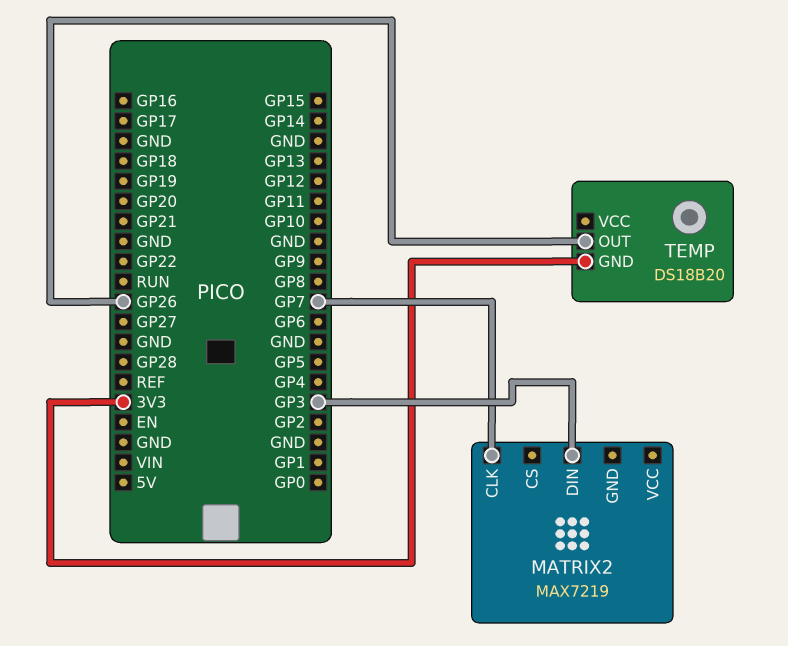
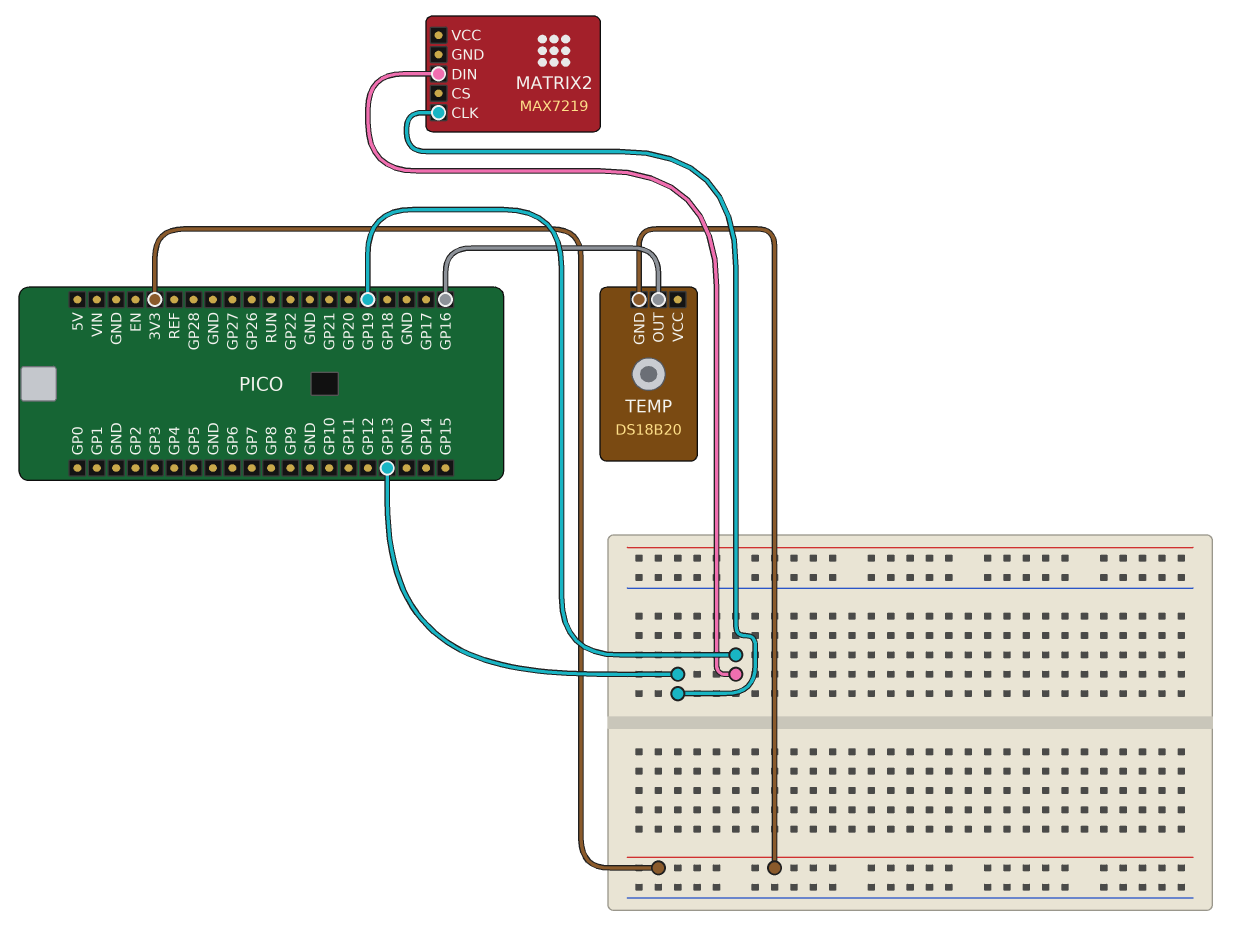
MATRIX2 pin CLK: GP7 -> GP13
MATRIX2 pin DIN: GP3 -> GP19
TEMP pin OUT: GP26 -> GP16

